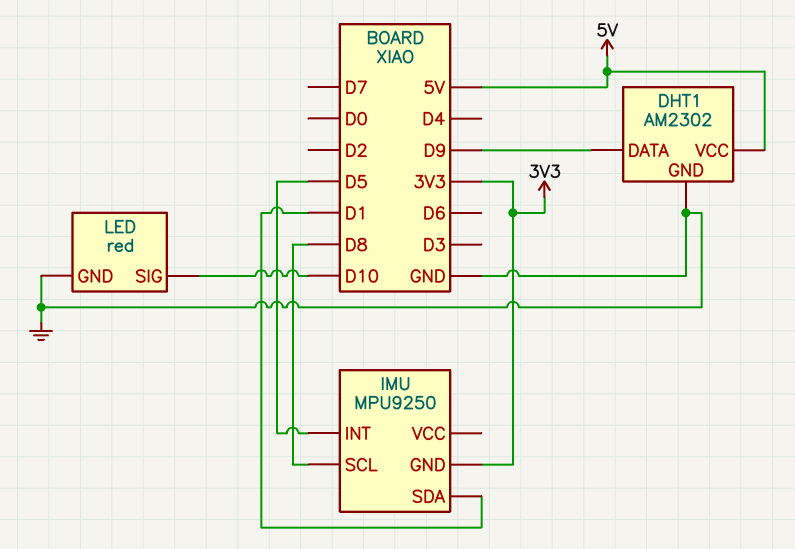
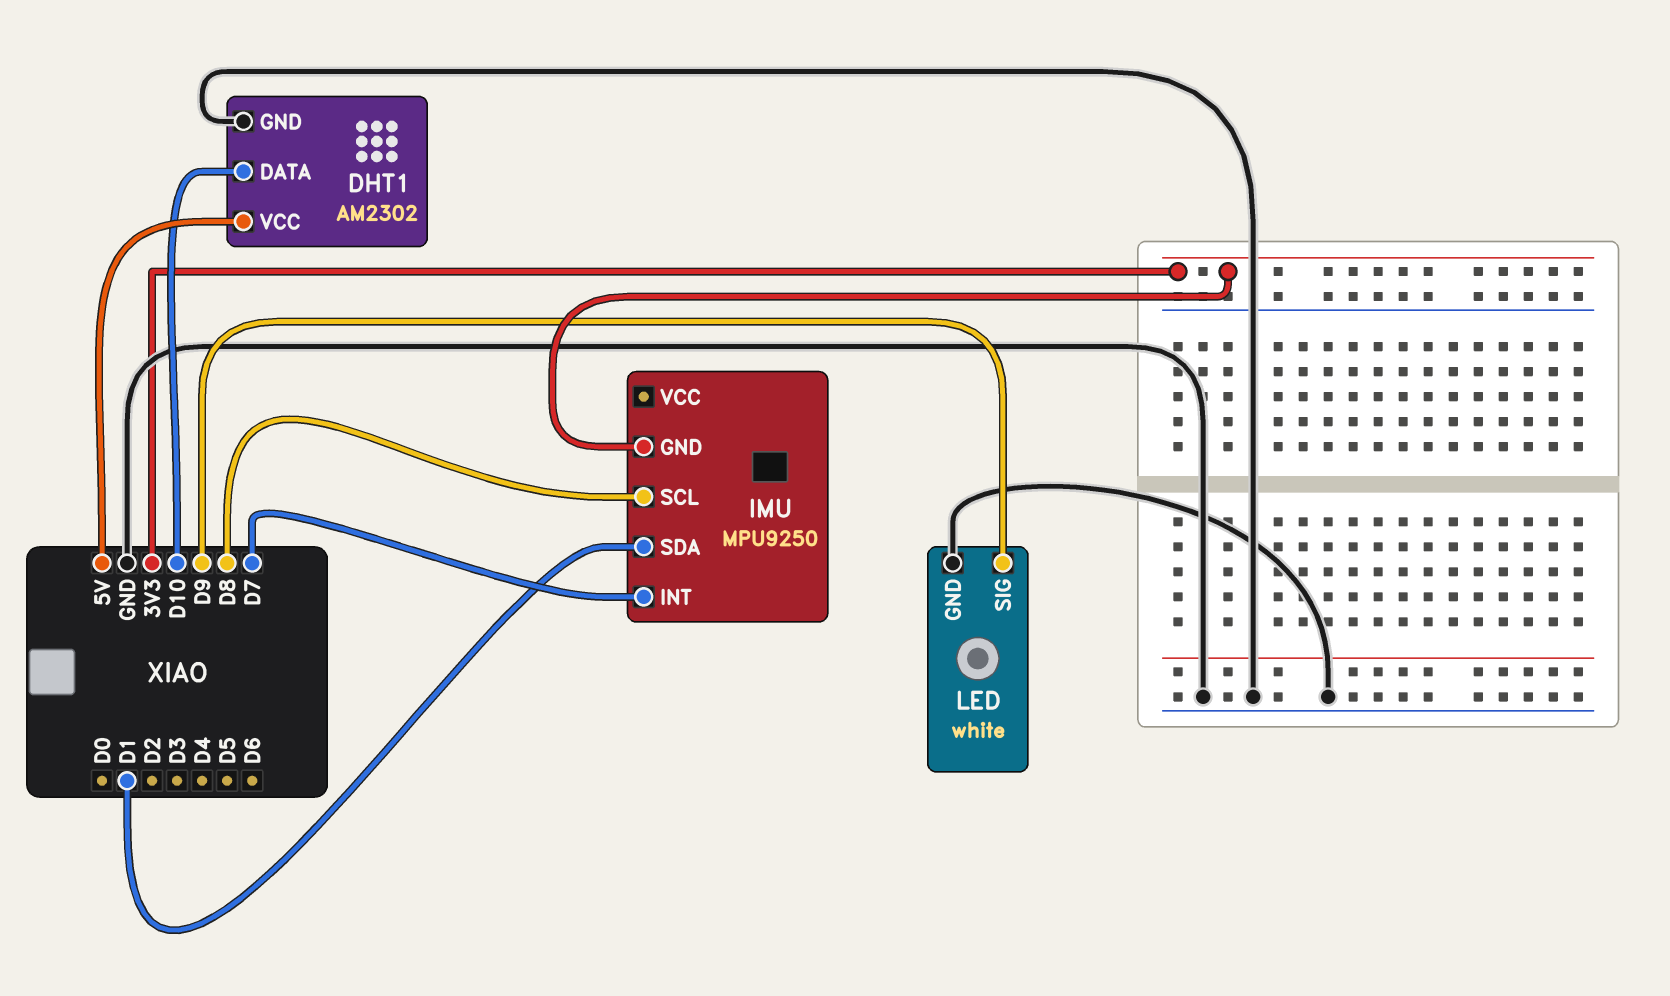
DHT1 pin DATA: D9 -> D10
IMU pin INT: D5 -> D7
LED: red -> white
LED pin SIG: D10 -> D9

